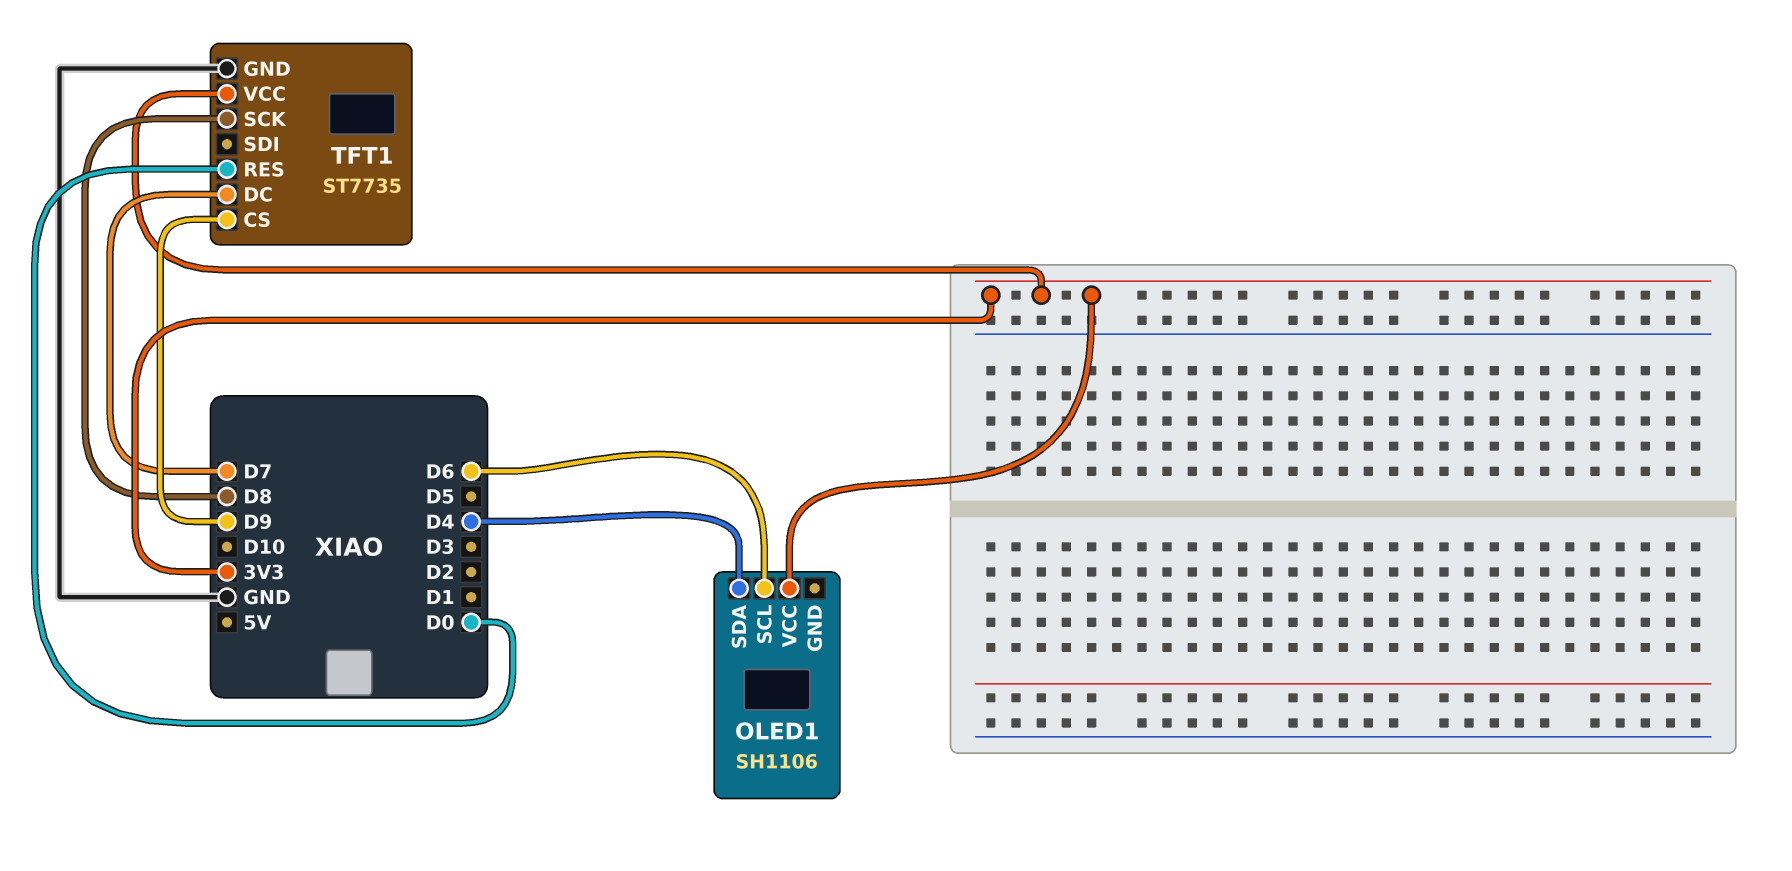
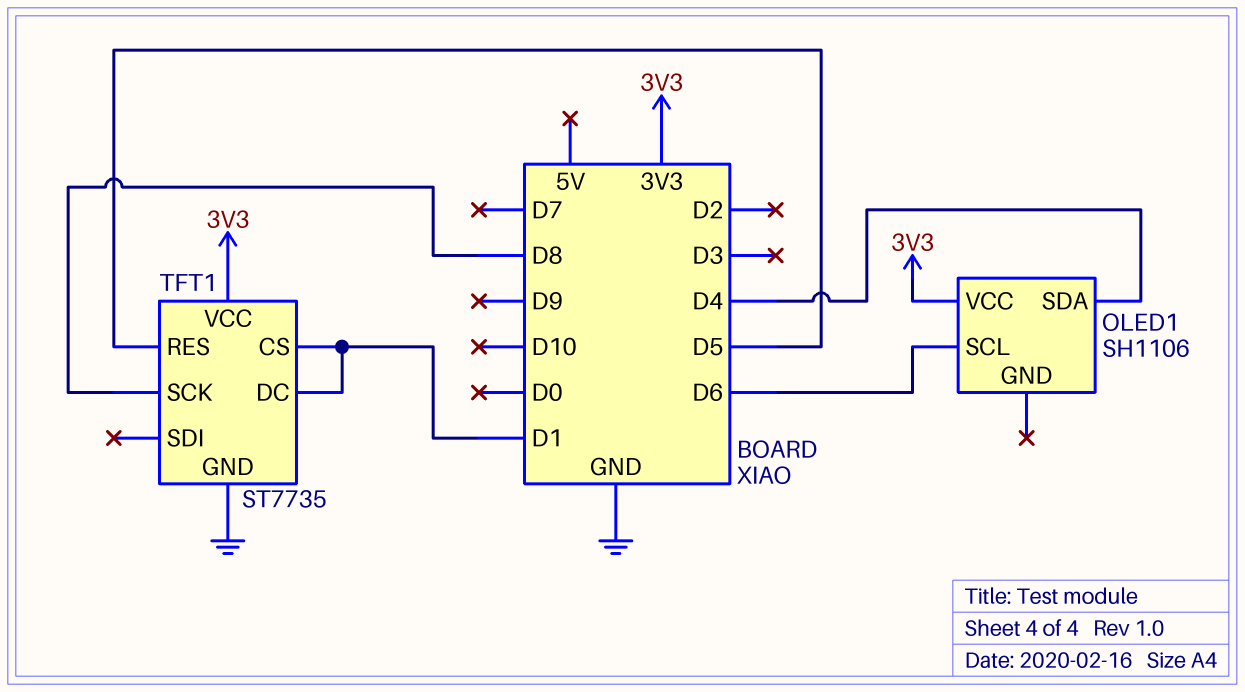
TFT1 pin CS: D9 -> D1
TFT1 pin DC: D7 -> D1
TFT1 pin RES: D0 -> D5

